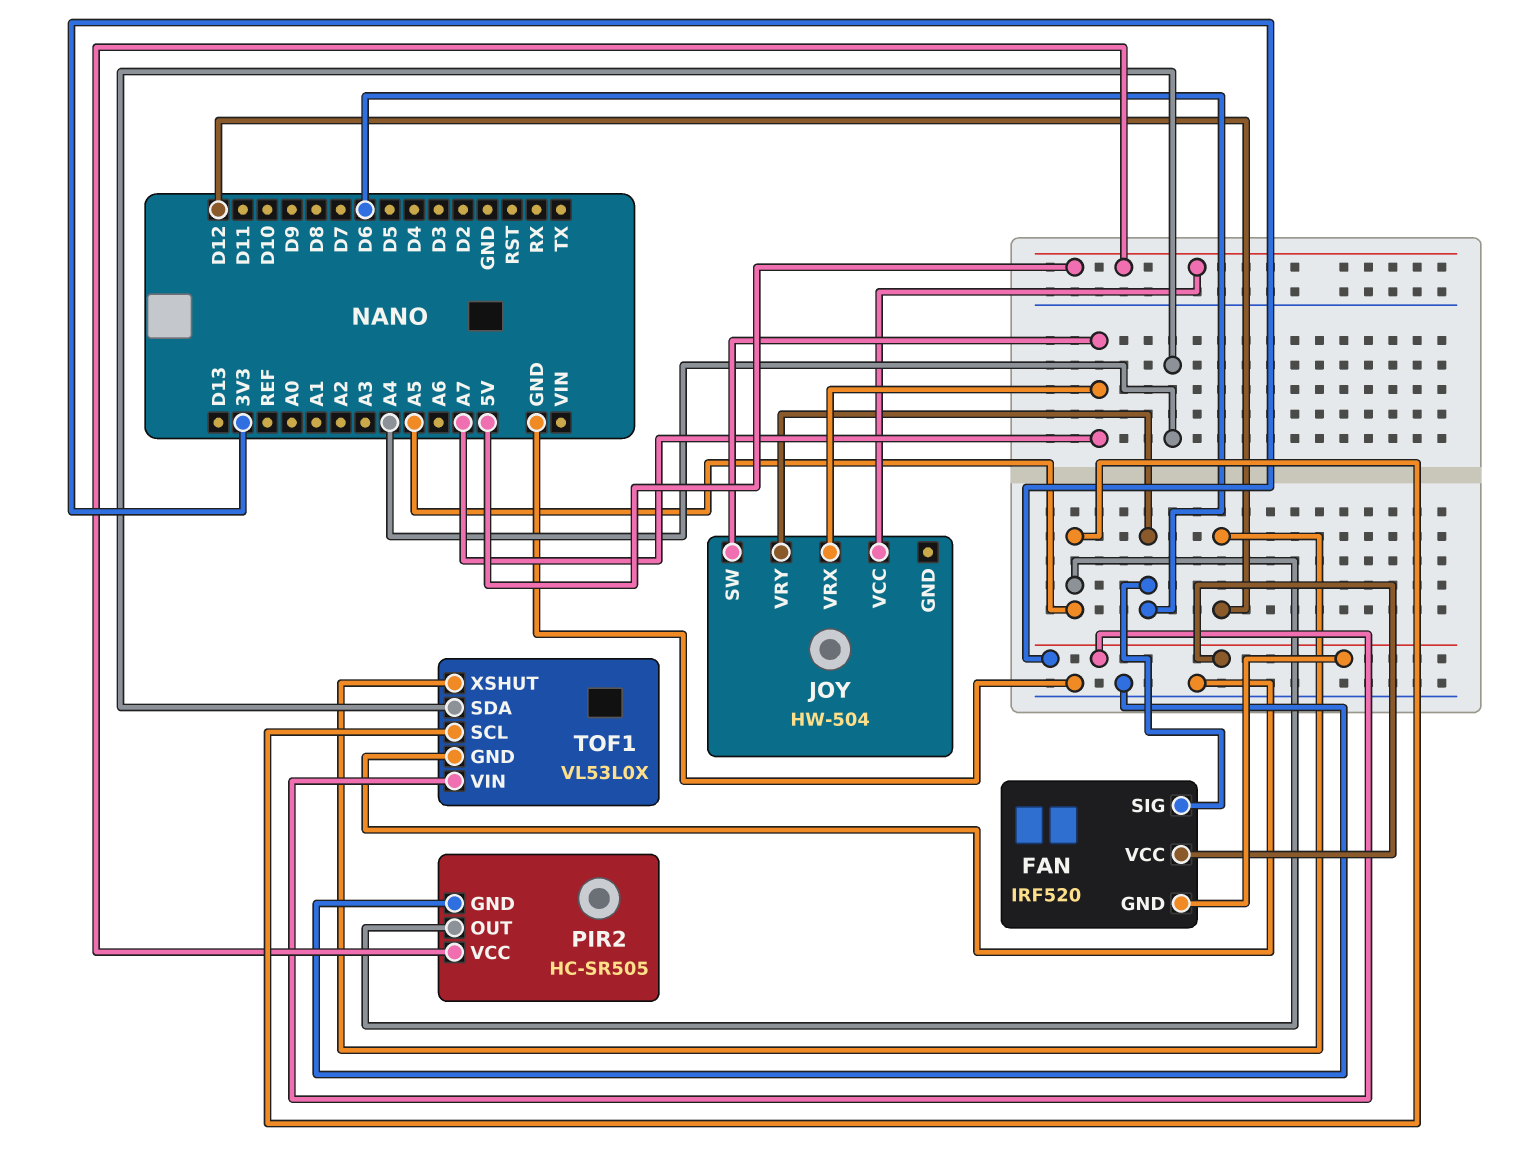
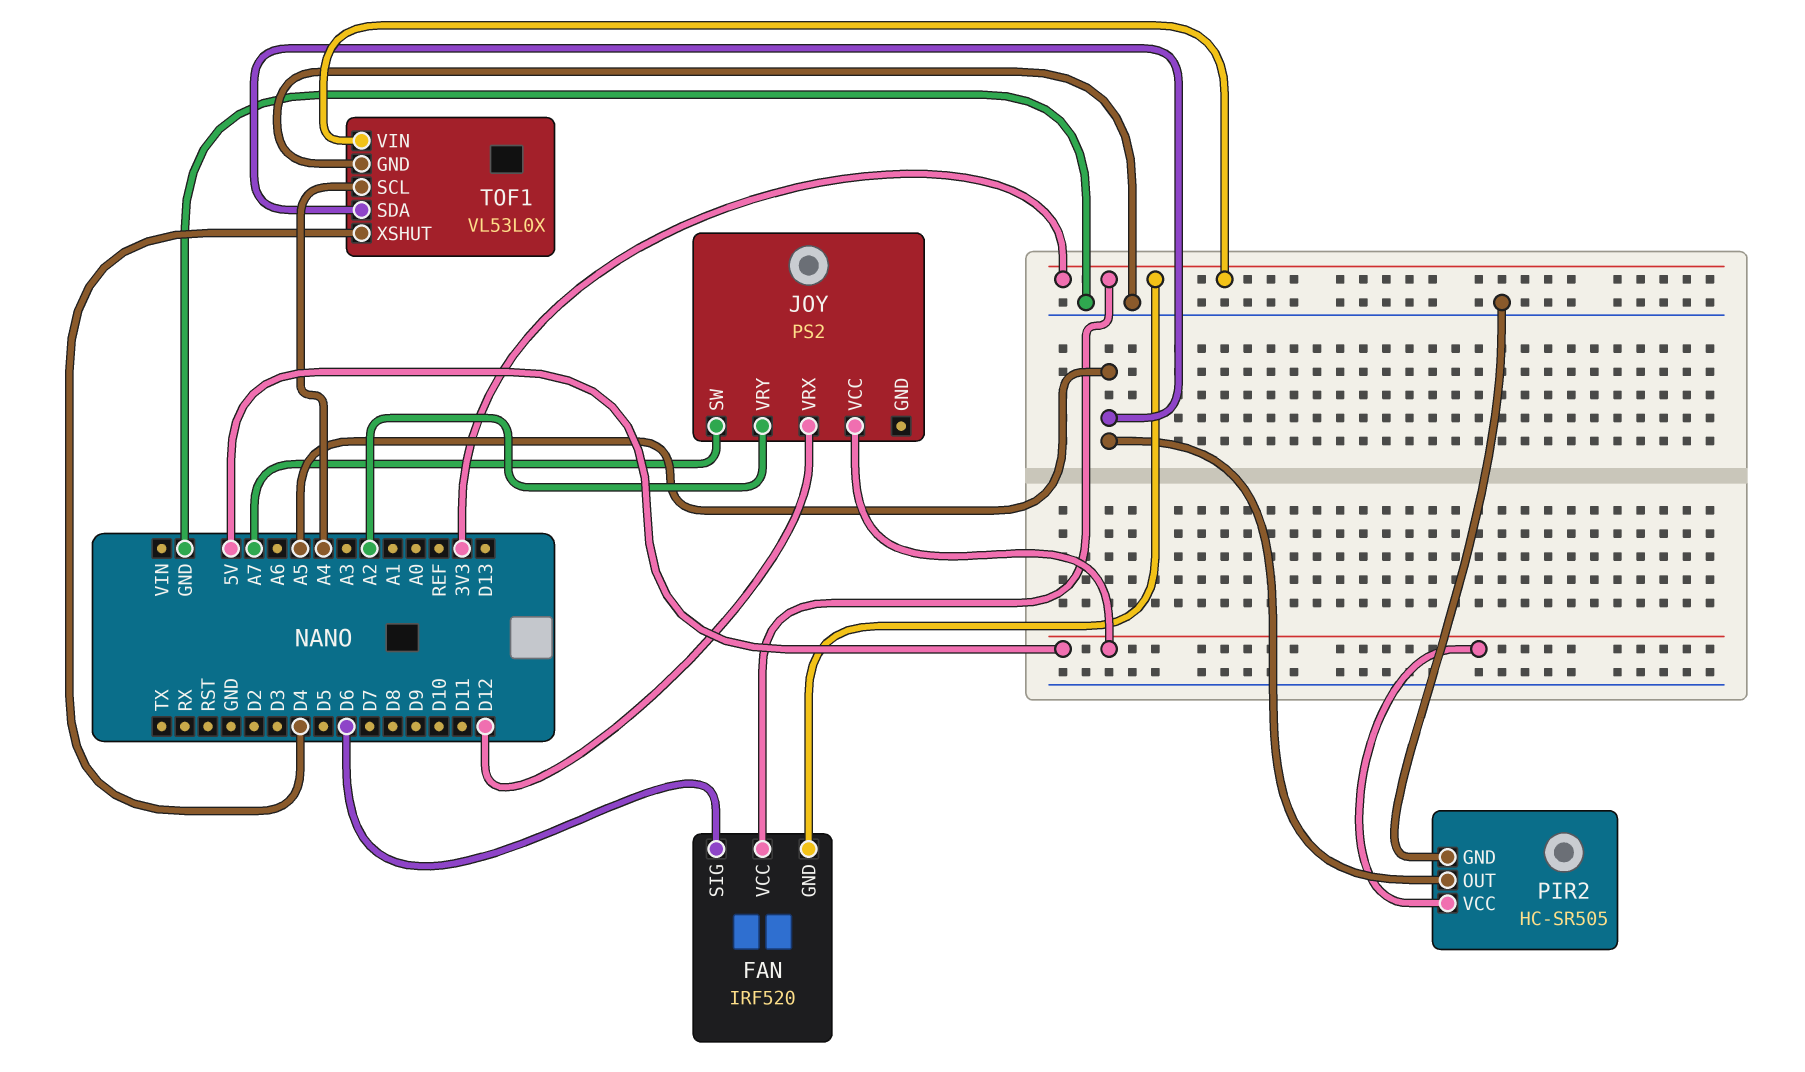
JOY: HW-504 -> PS2
JOY pin VRX: A7 -> D12
JOY pin VRY: D6 -> A2
TOF1 pin SCL: A5 -> A4
TOF1 pin SDA: A4 -> A5
TOF1 pin XSHUT: D12 -> D4

